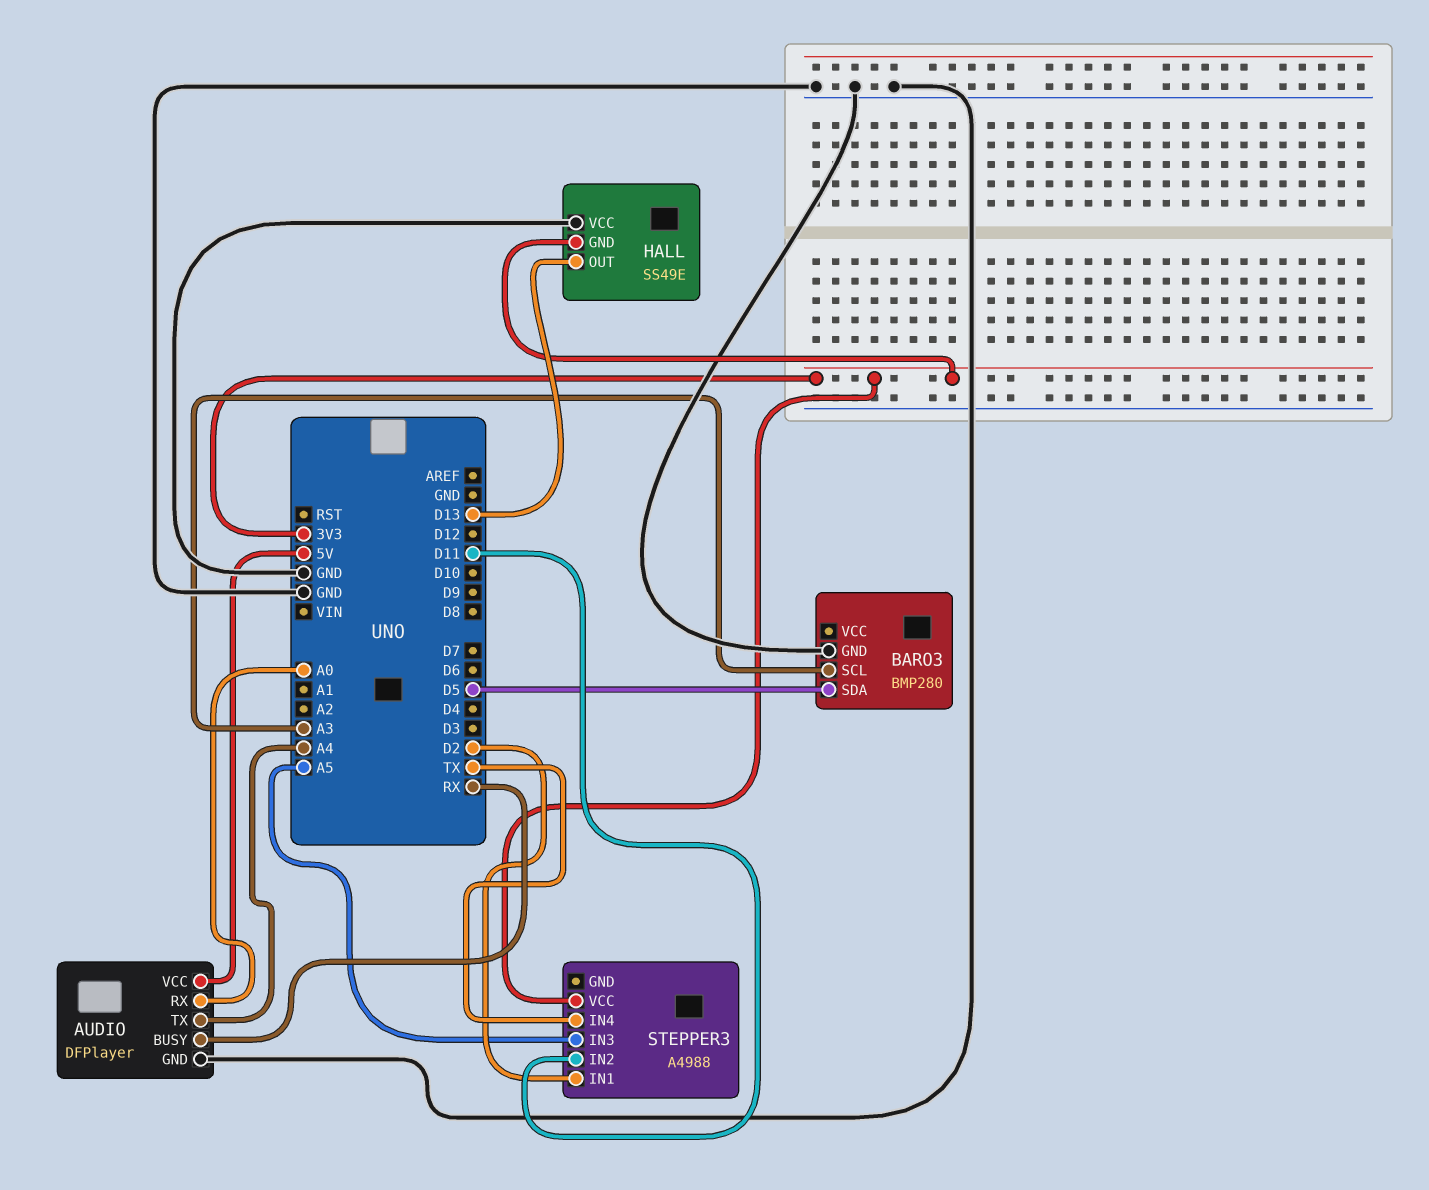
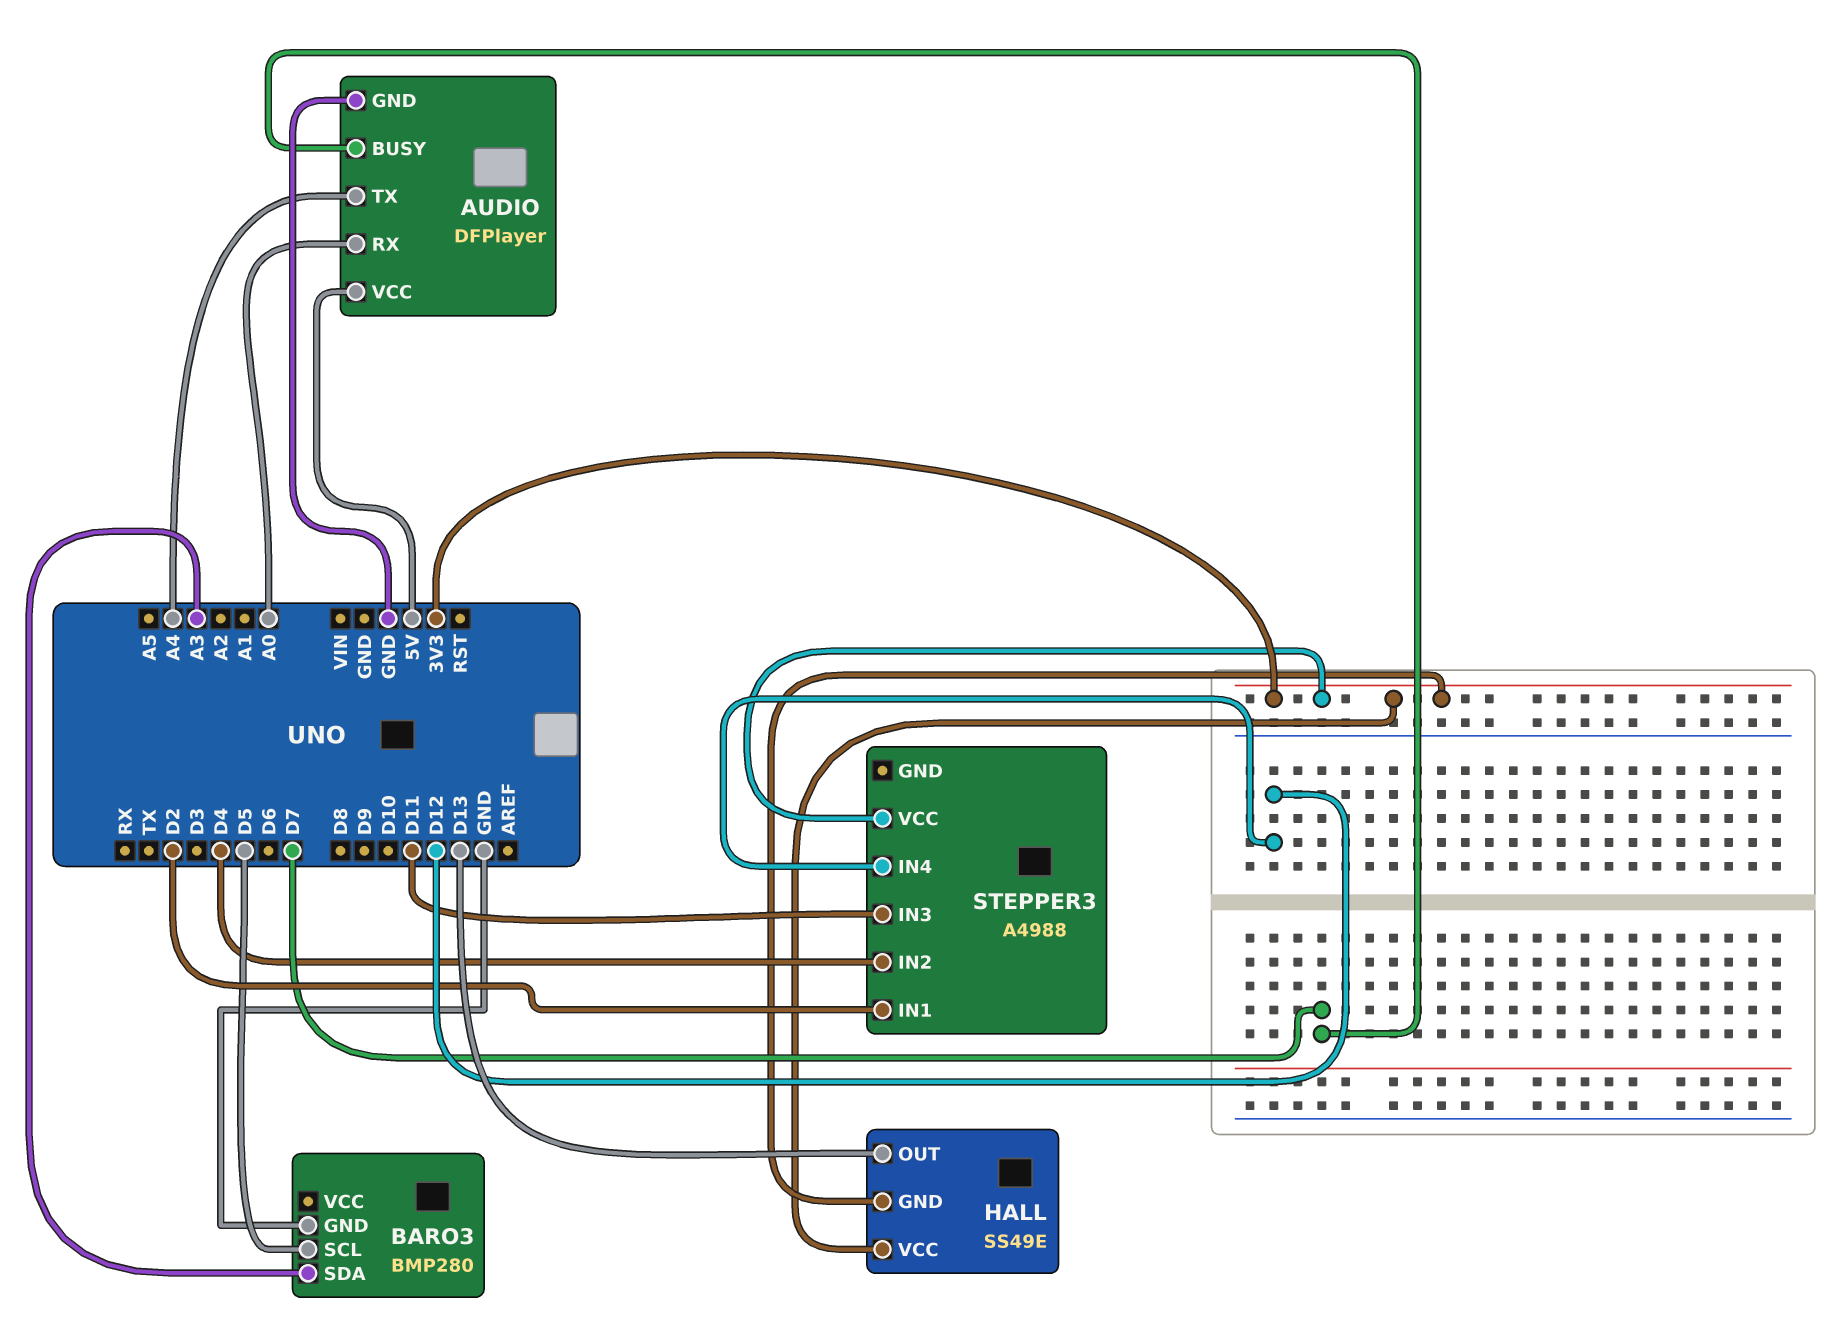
AUDIO pin BUSY: RX -> D7
BARO3 pin SCL: A3 -> D5
BARO3 pin SDA: D5 -> A3
HALL pin VCC: GND -> 3V3
STEPPER3 pin IN2: D11 -> D4
STEPPER3 pin IN3: A5 -> D11
STEPPER3 pin IN4: TX -> D12

